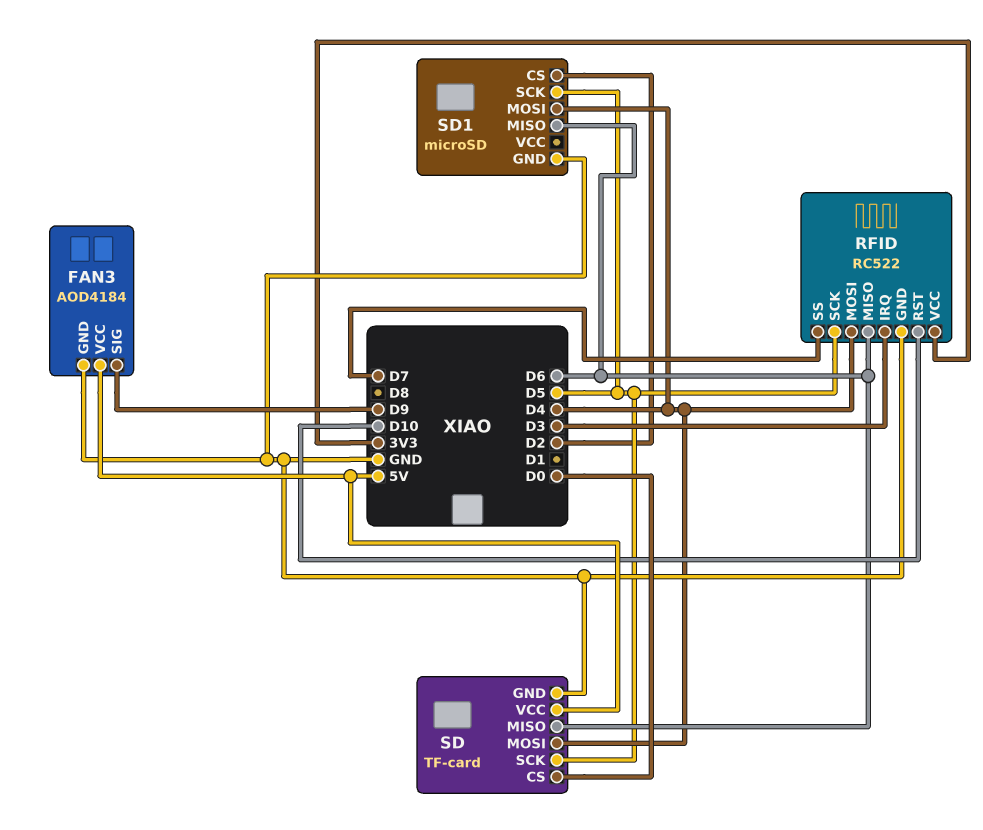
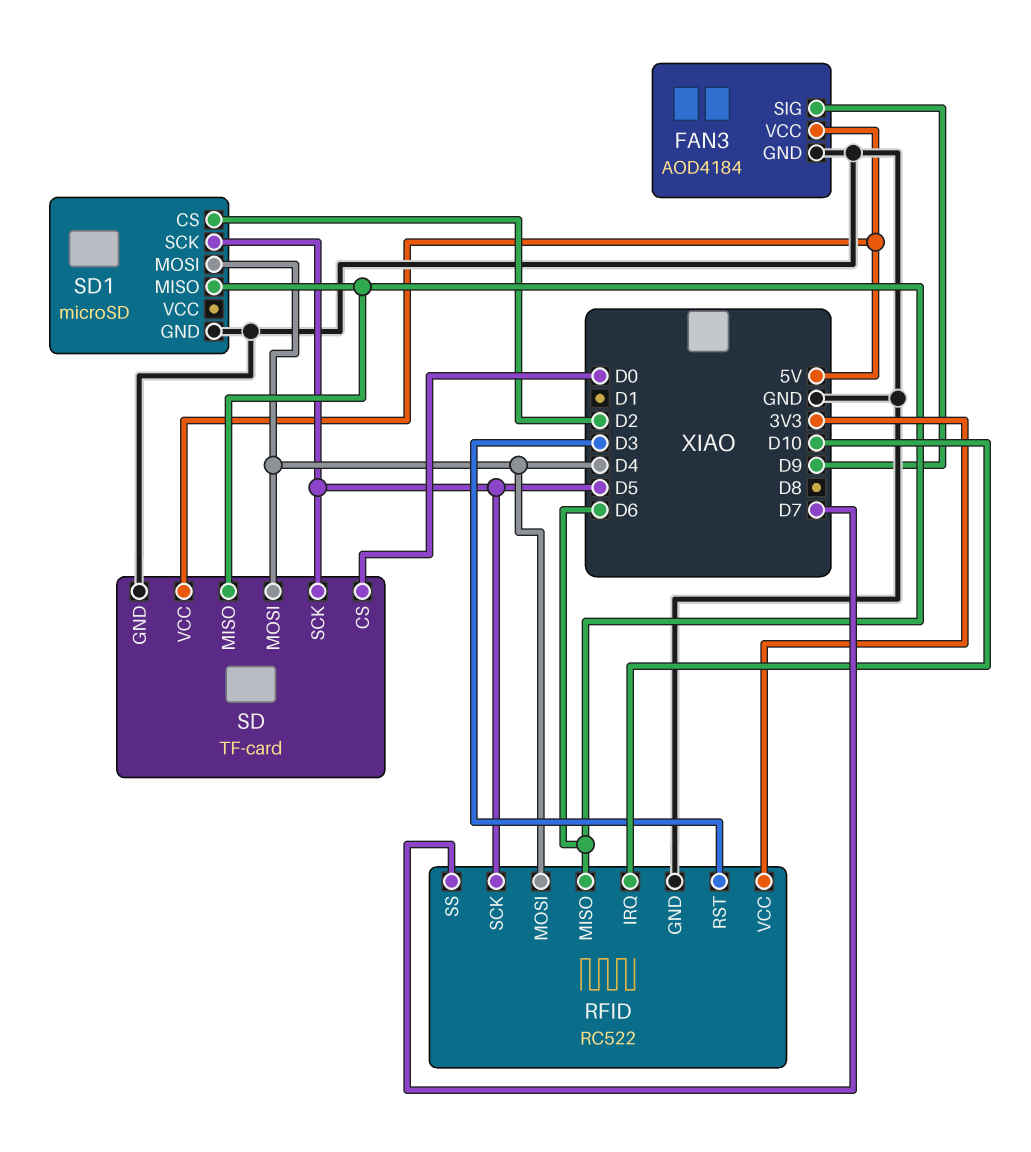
RFID pin IRQ: D3 -> D10
RFID pin RST: D10 -> D3

